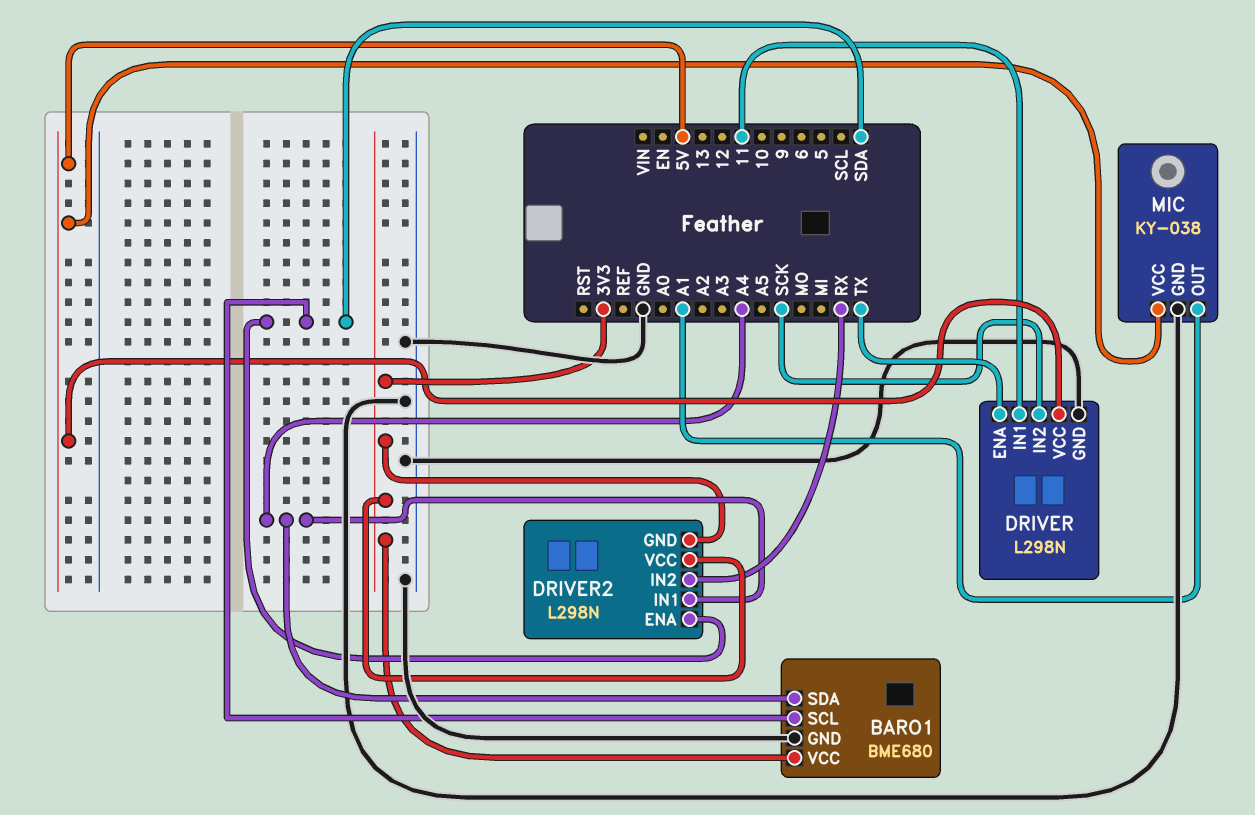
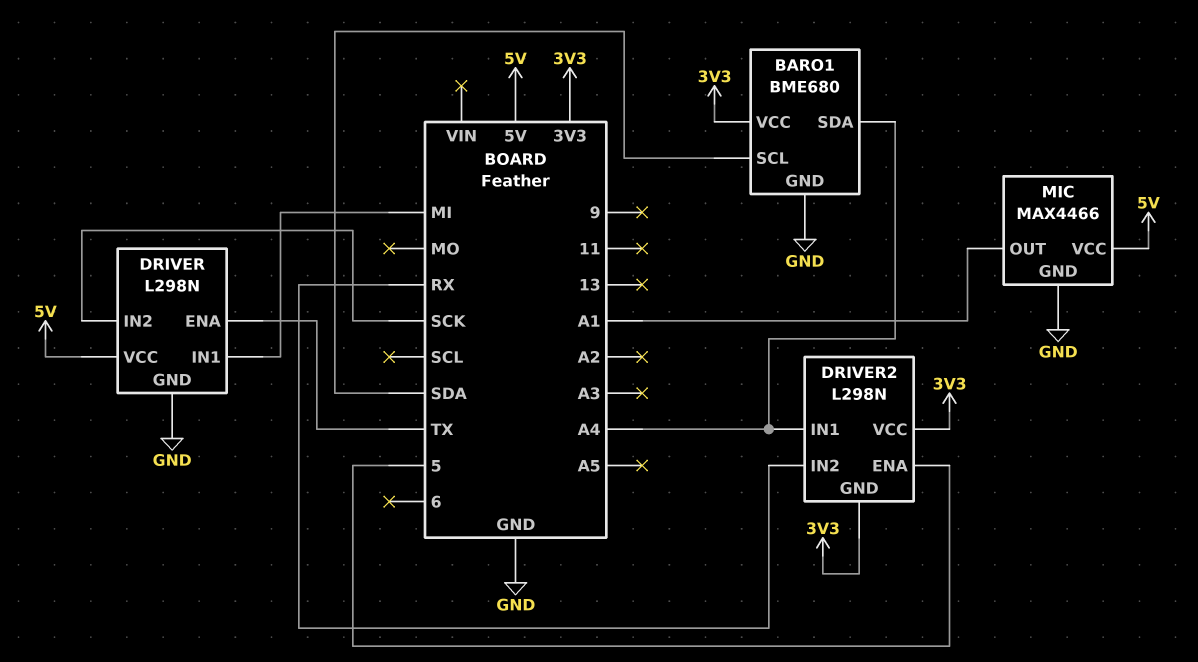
DRIVER pin IN1: 11 -> MI
DRIVER2 pin ENA: SDA -> 5
MIC: KY-038 -> MAX4466

